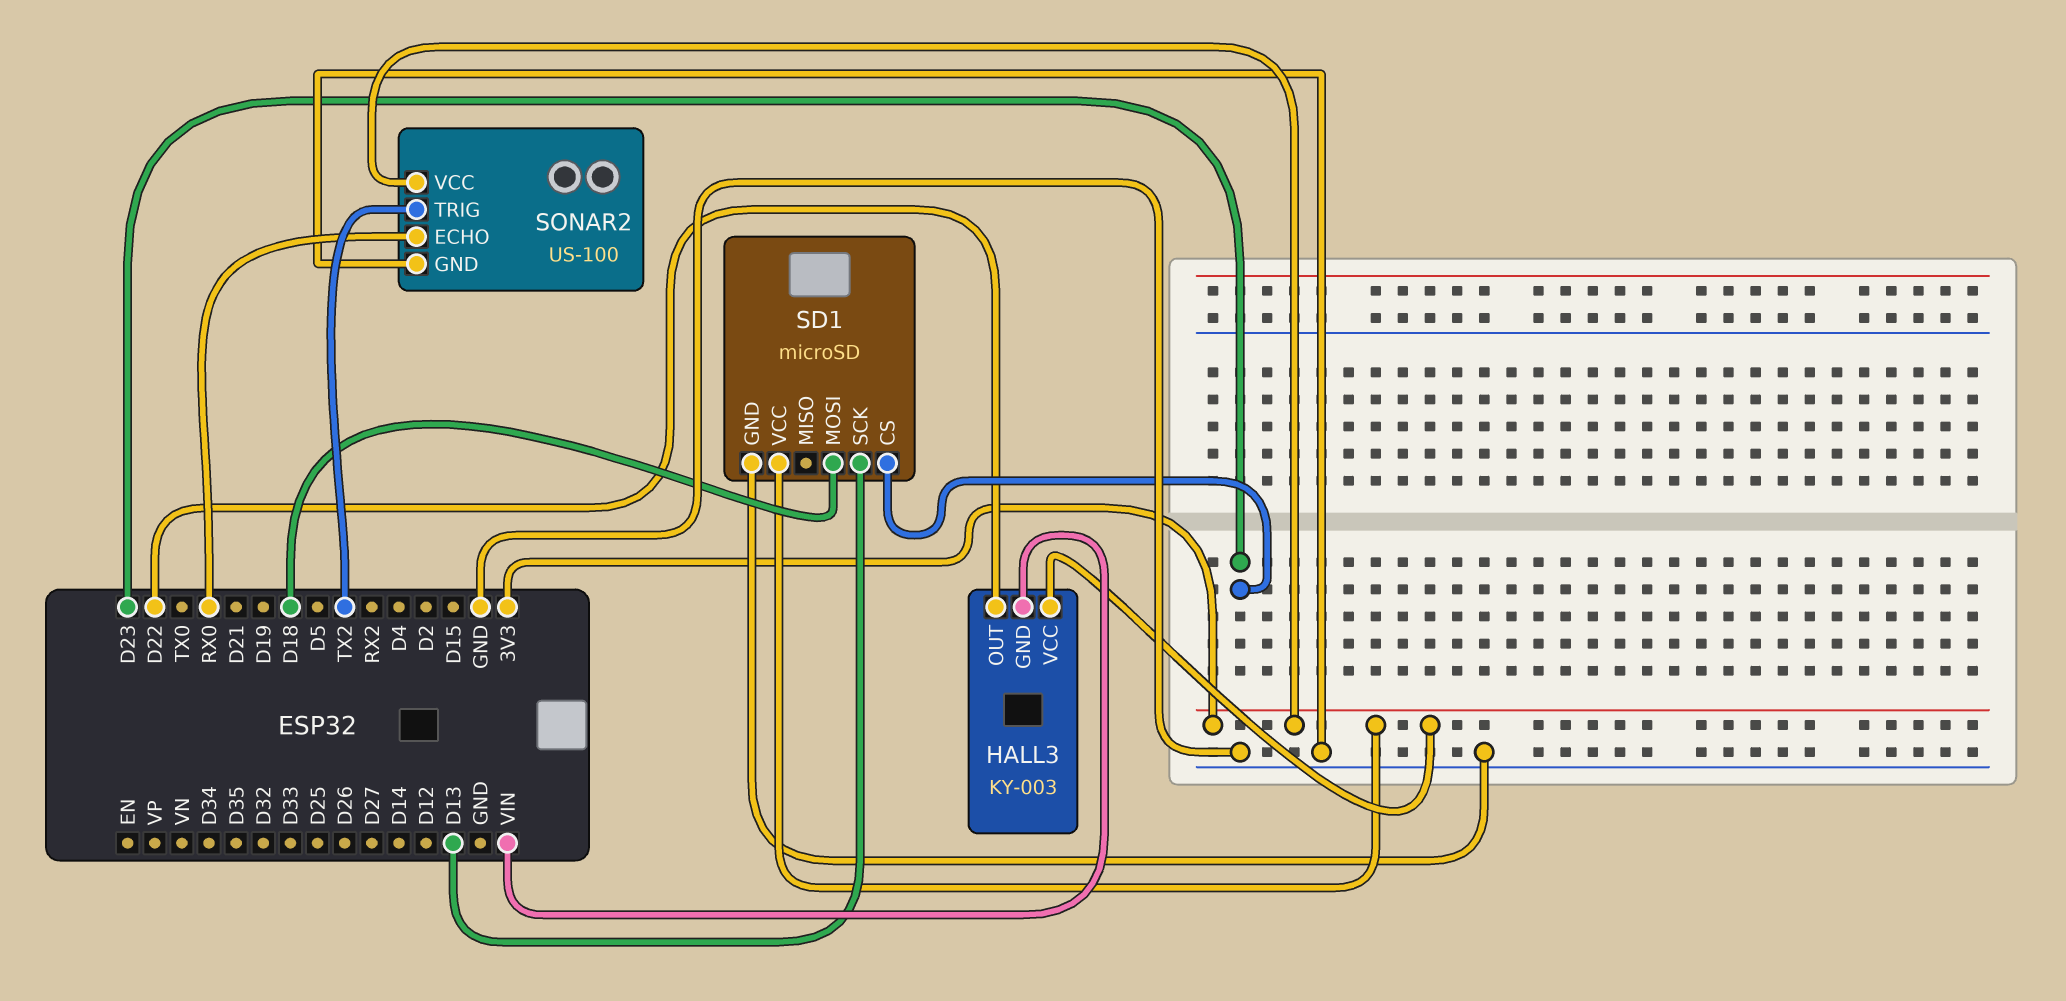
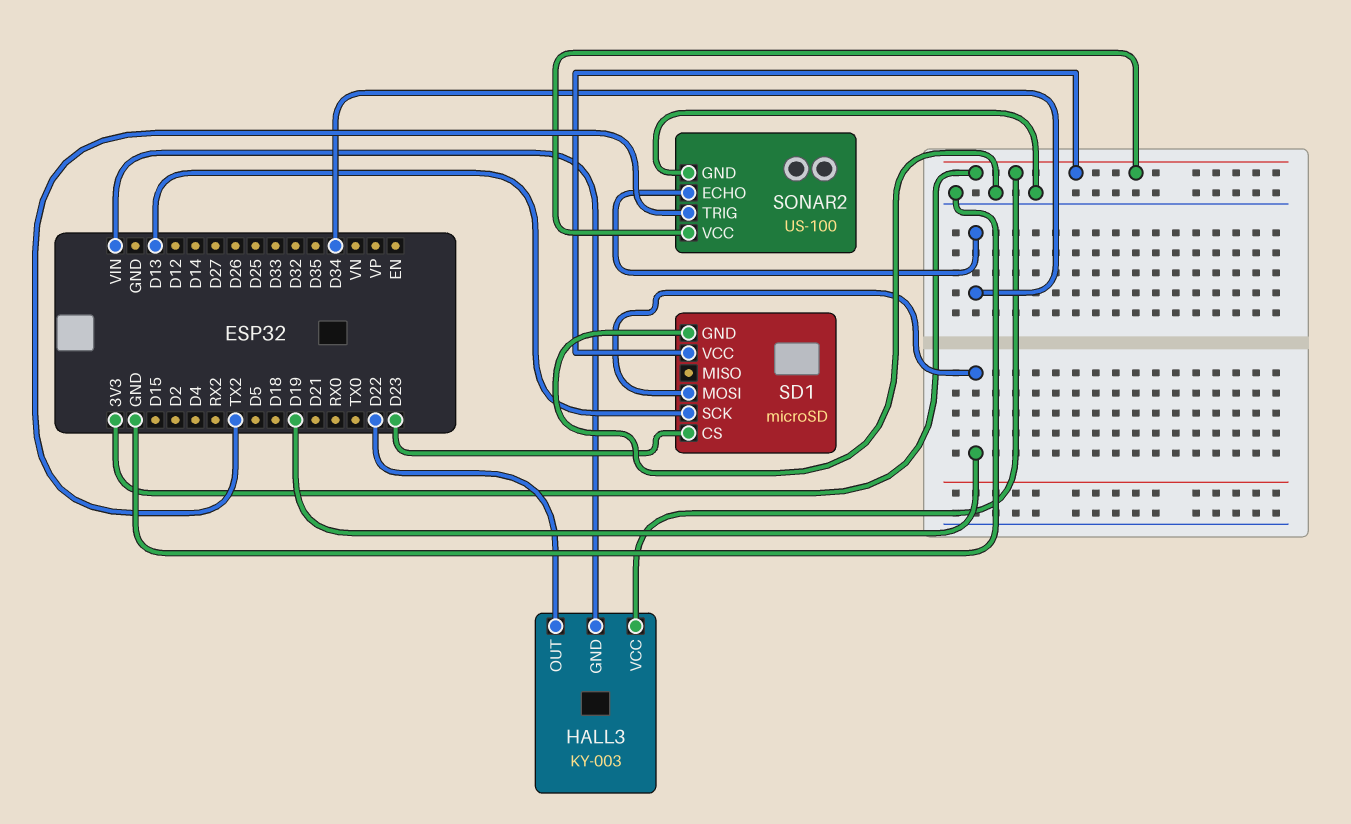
SD1 pin MOSI: D18 -> D19
SONAR2 pin ECHO: RX0 -> D34

